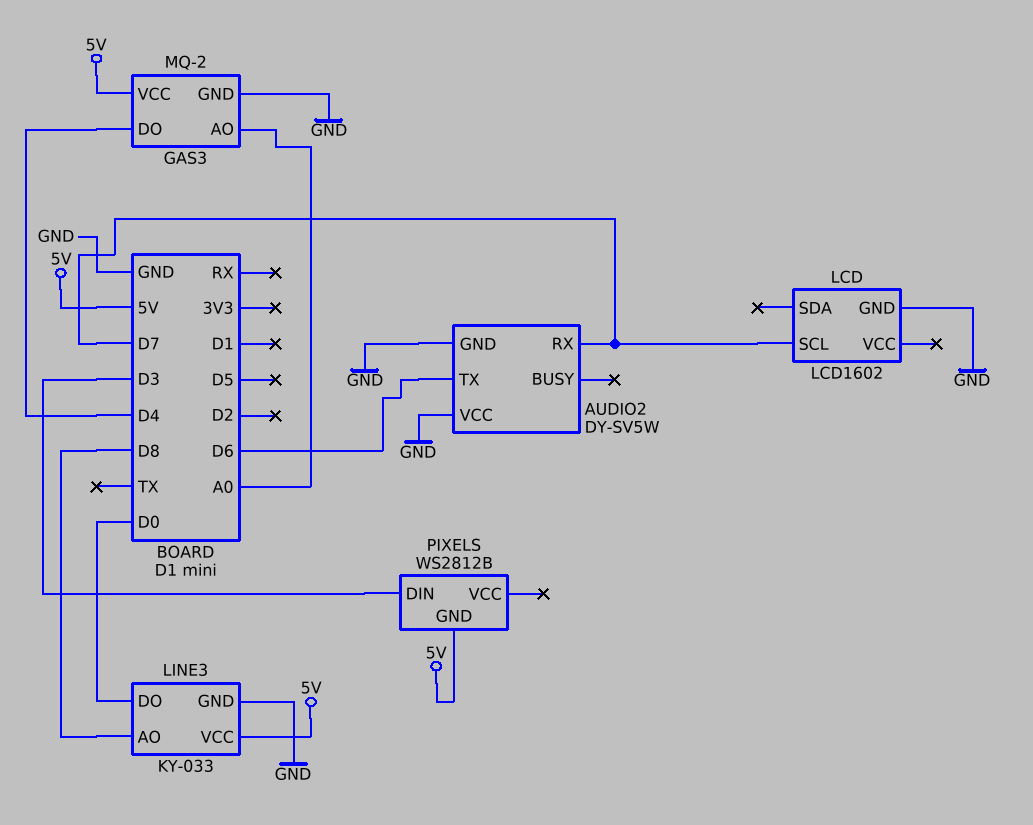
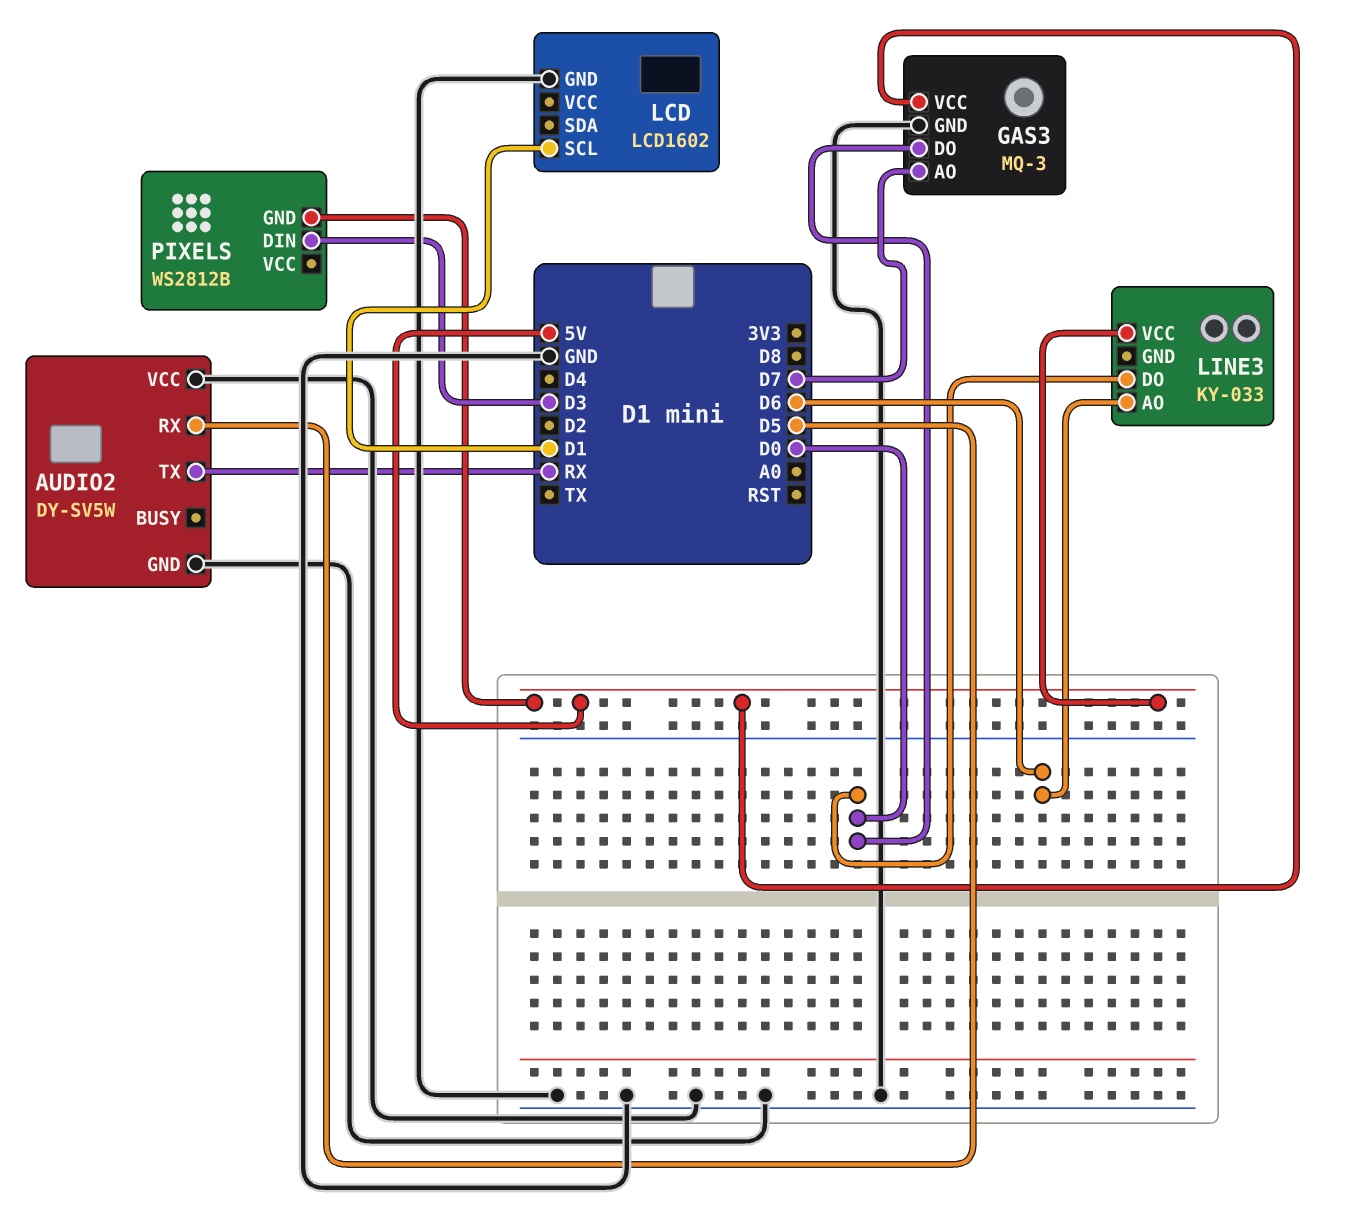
AUDIO2 pin RX: D7 -> D5
AUDIO2 pin TX: D6 -> RX
GAS3: MQ-2 -> MQ-3
GAS3 pin AO: A0 -> D7
GAS3 pin DO: D4 -> D0
LCD pin SCL: D7 -> D1
LINE3 pin AO: D8 -> D6
LINE3 pin GND: GND -> none

